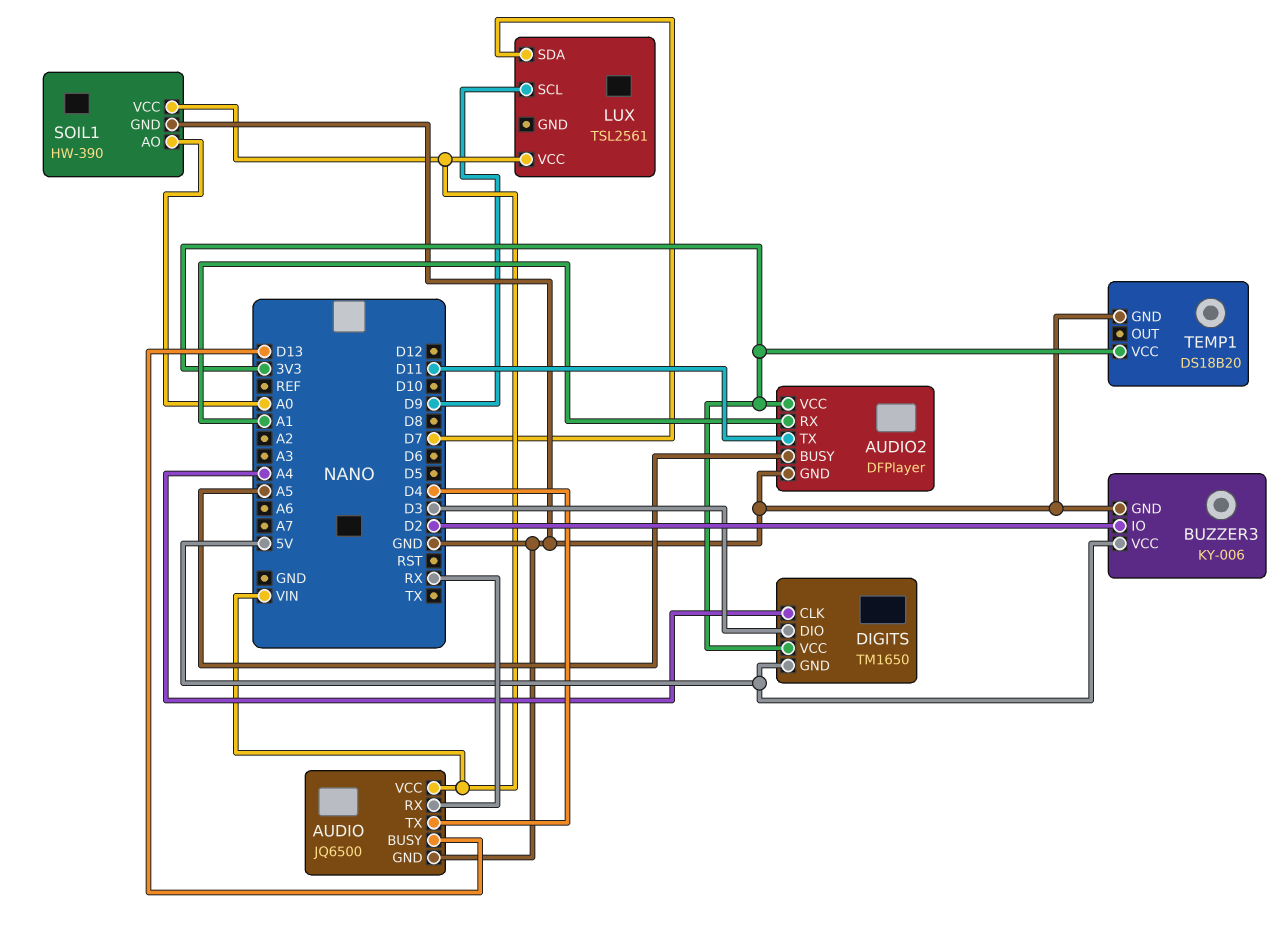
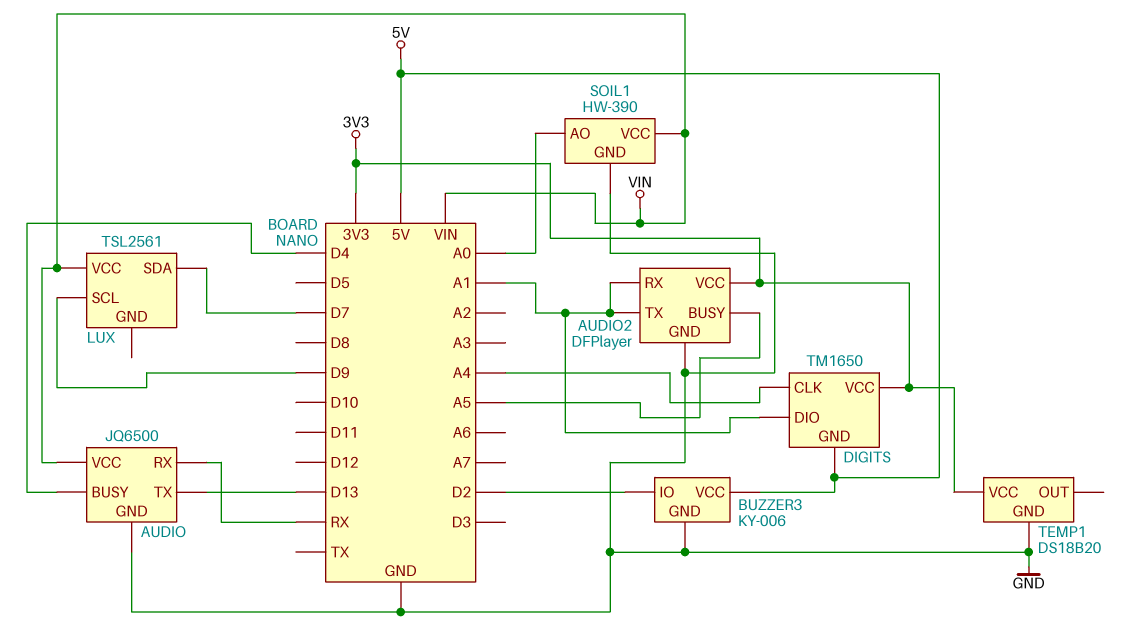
AUDIO pin BUSY: D13 -> D4
AUDIO pin TX: D4 -> D13
AUDIO2 pin TX: D11 -> A1
DIGITS pin DIO: D3 -> A1

